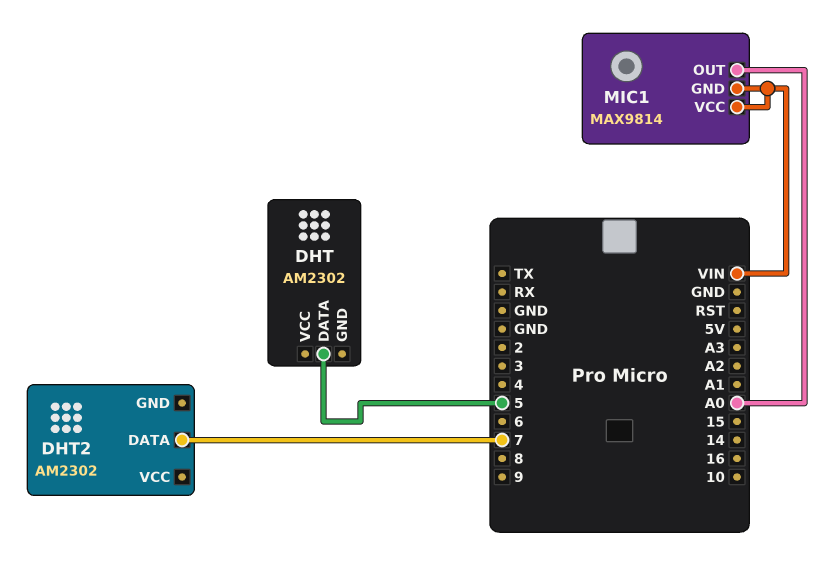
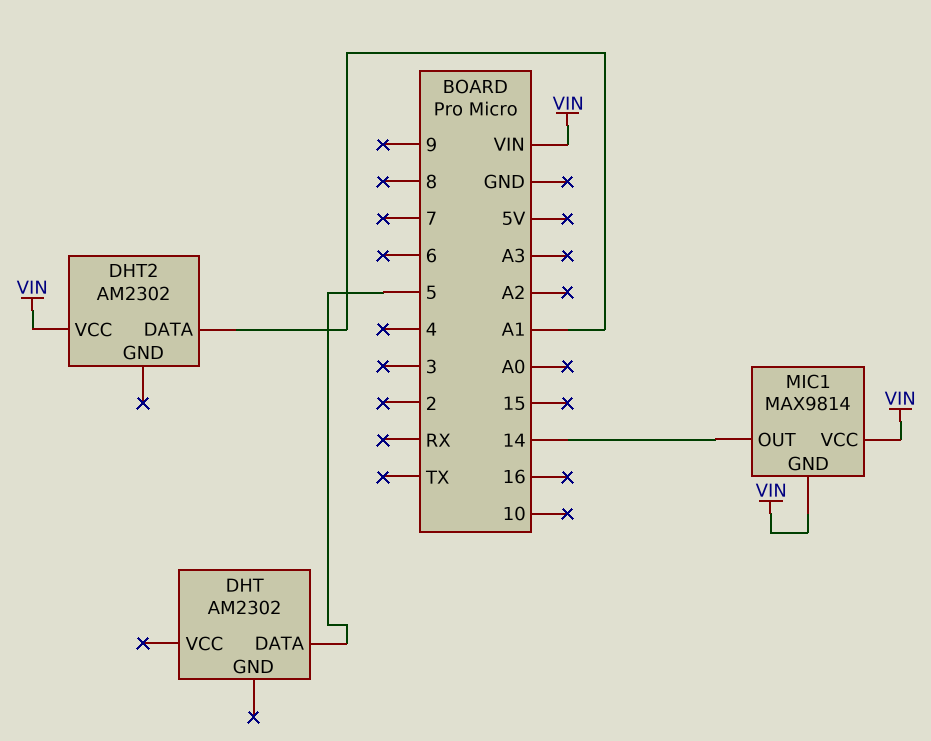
DHT2 pin DATA: 7 -> A1
DHT2 pin VCC: none -> VIN
MIC1 pin OUT: A0 -> 14

